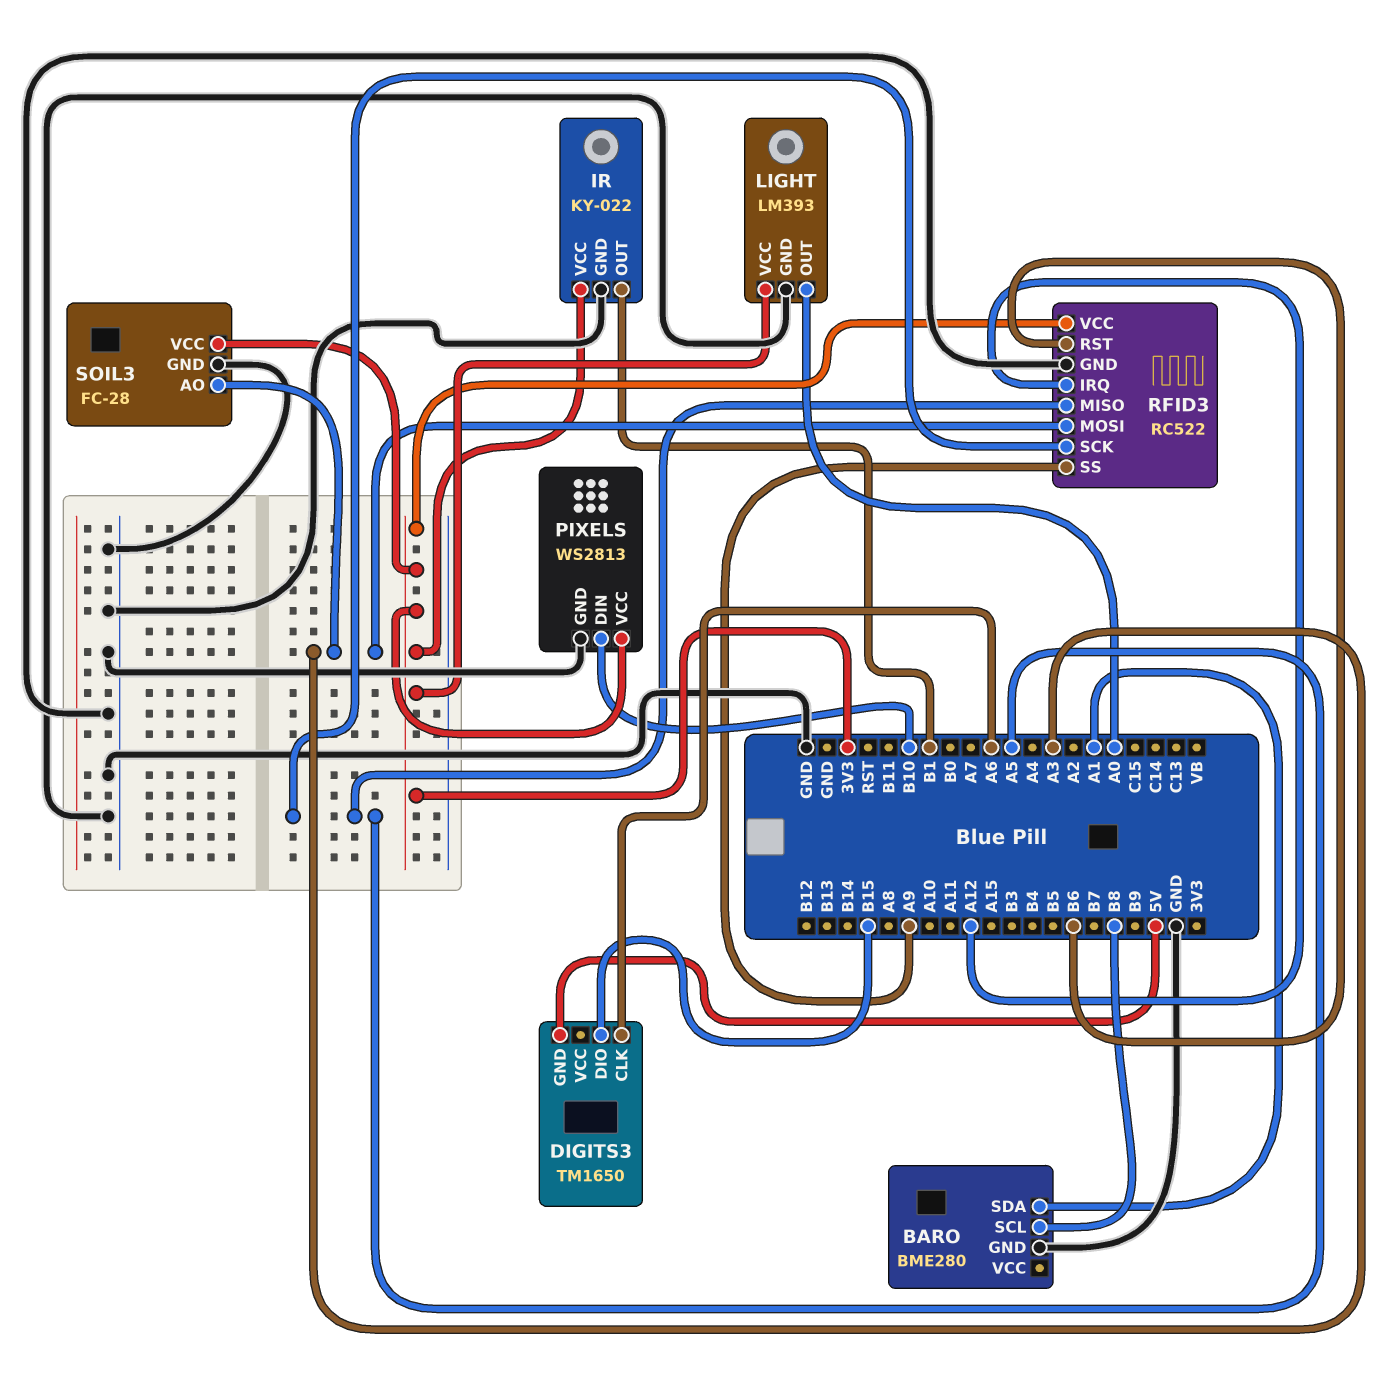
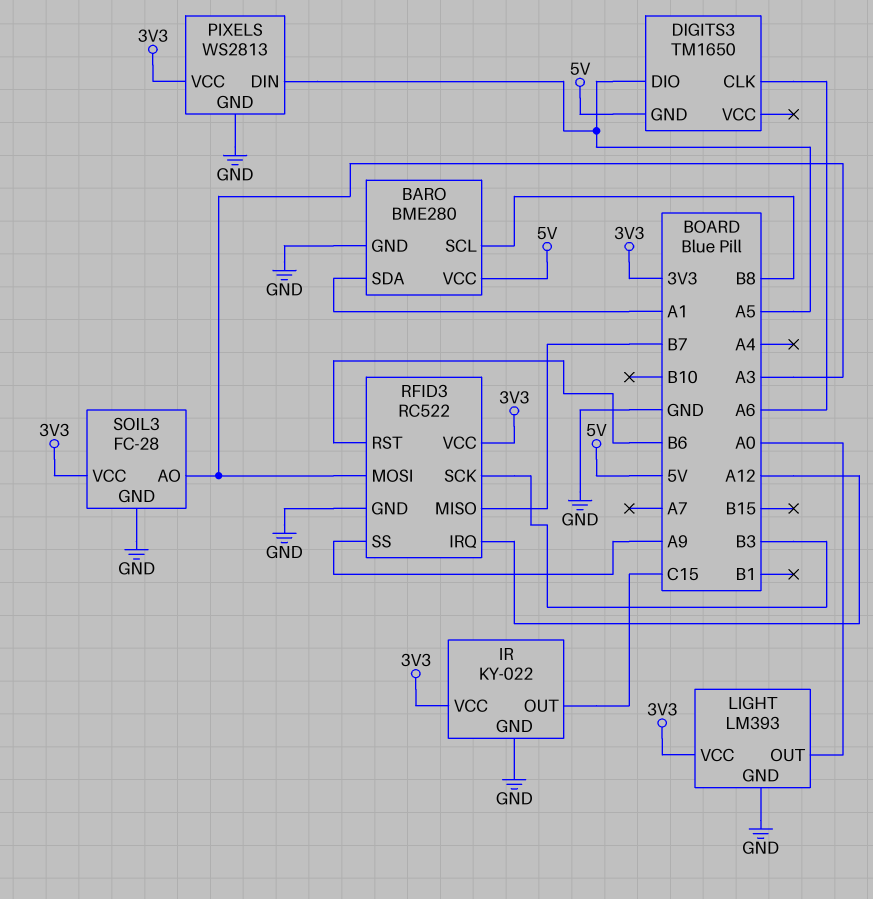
BARO pin VCC: none -> 5V
DIGITS3 pin DIO: B15 -> A5
IR pin OUT: B1 -> C15
PIXELS pin DIN: B10 -> A5
RFID3 pin MISO: A5 -> B7
RFID3 pin SCK: A5 -> B3

